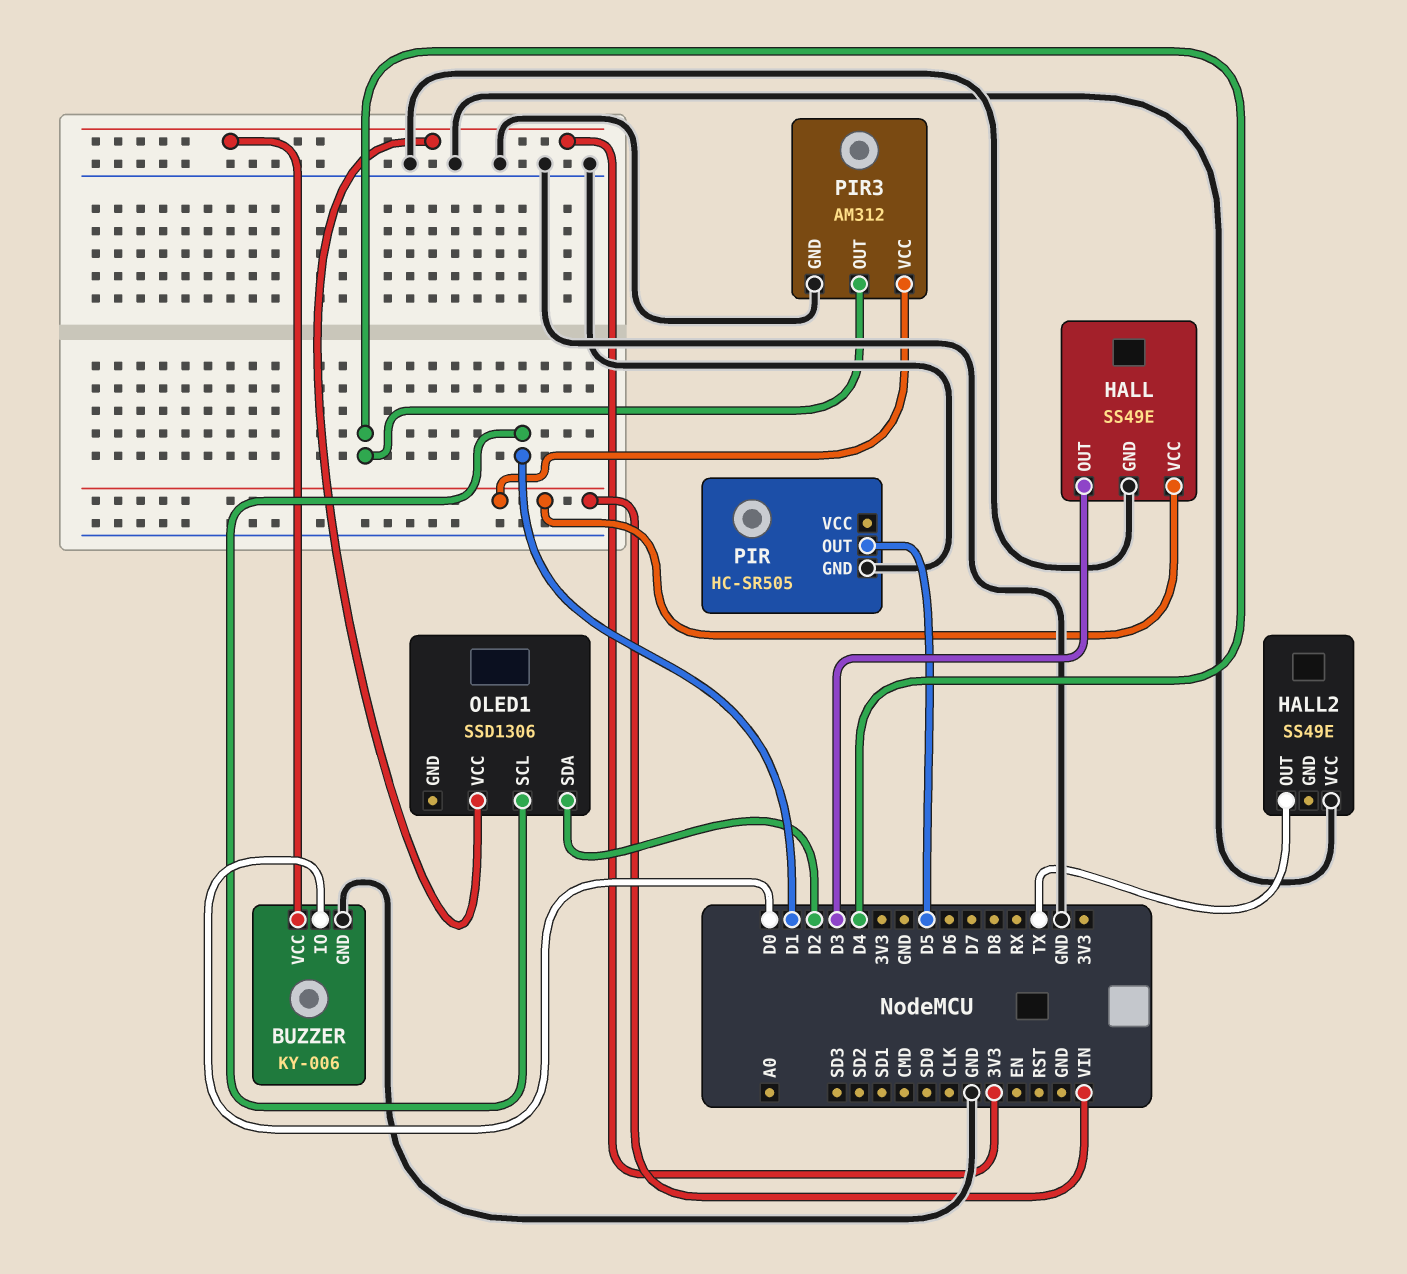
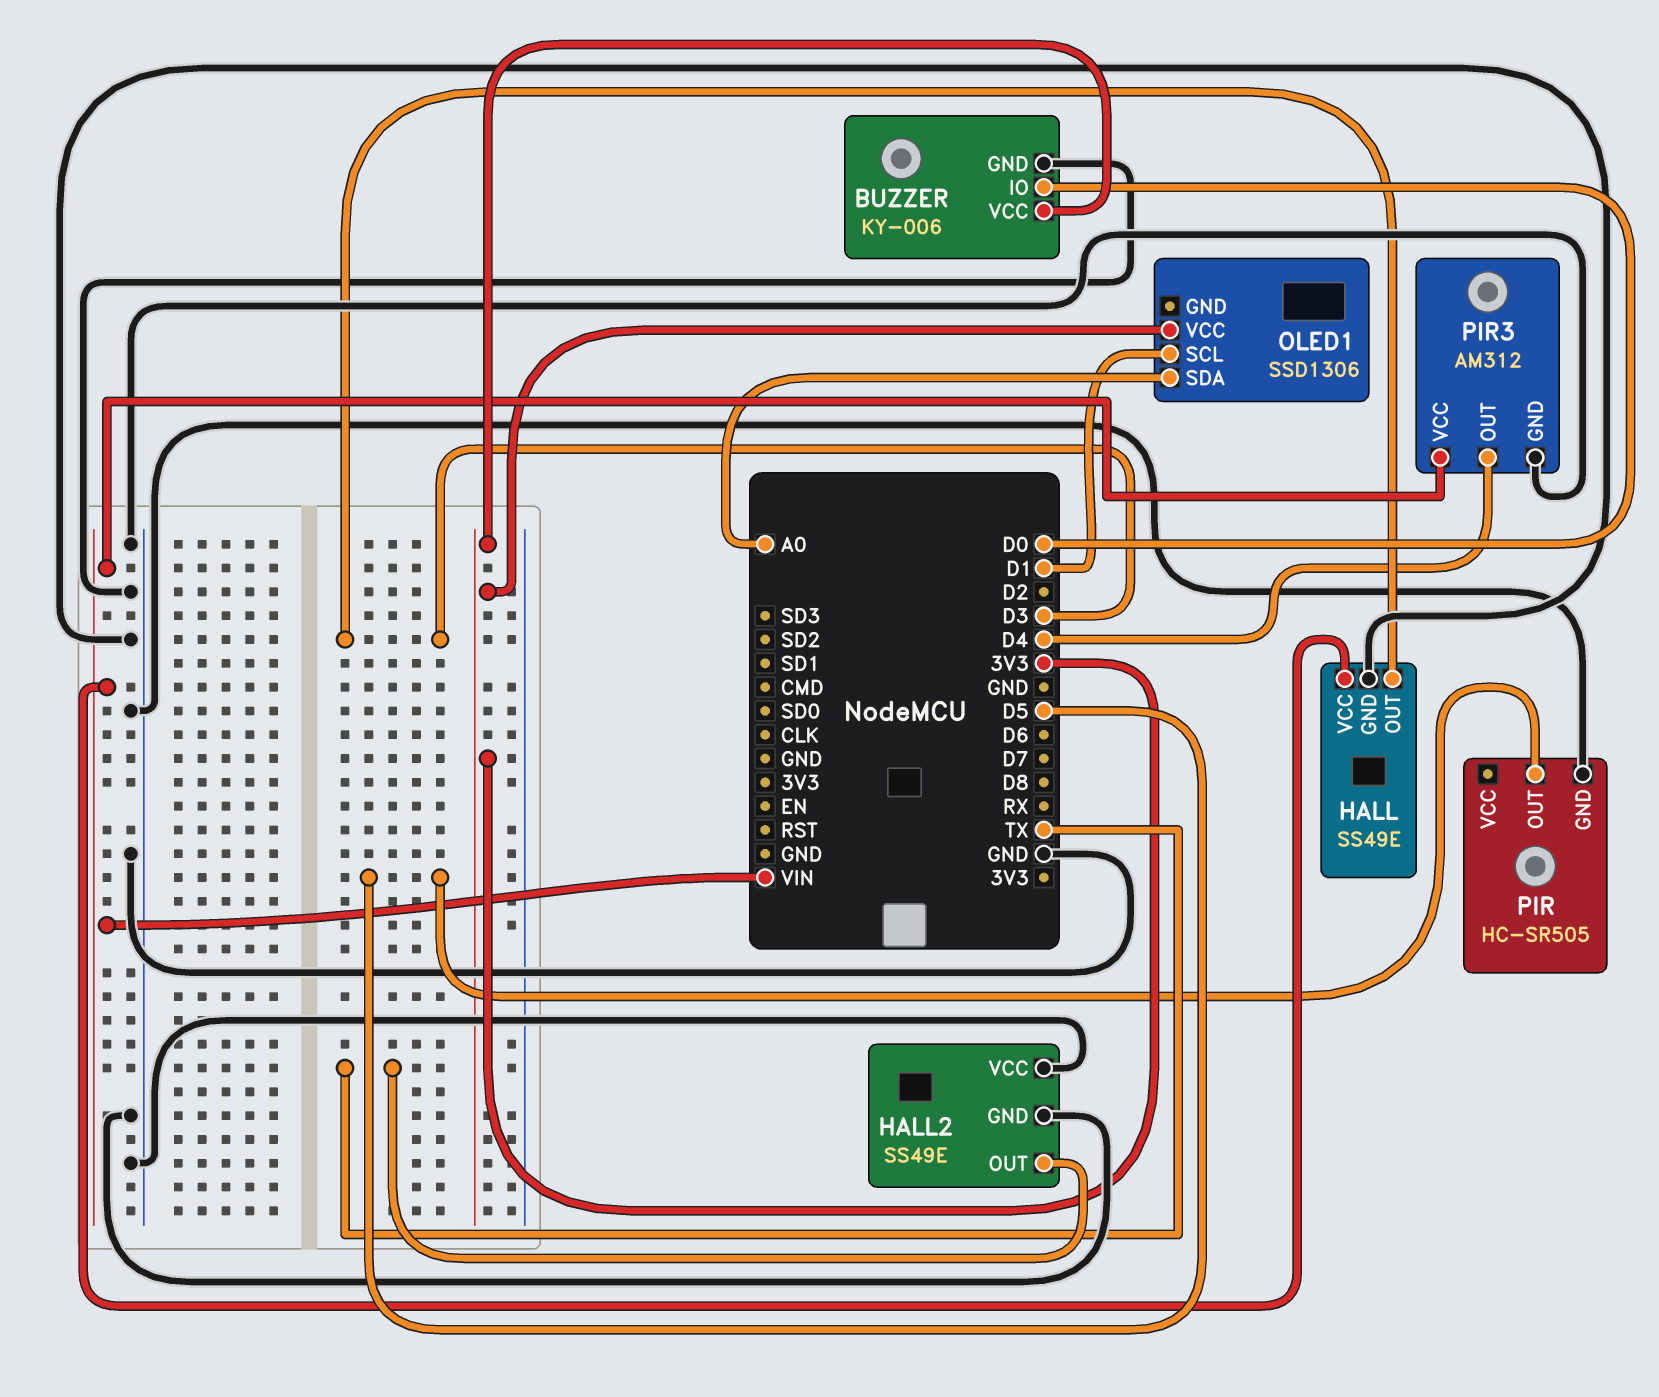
HALL2 pin GND: none -> GND
OLED1 pin SDA: D2 -> A0

